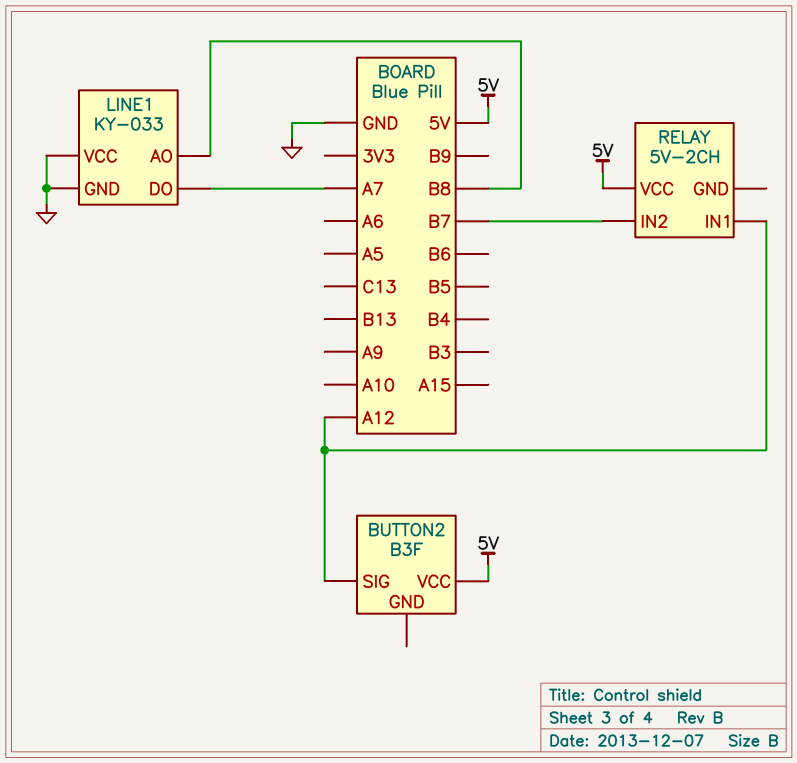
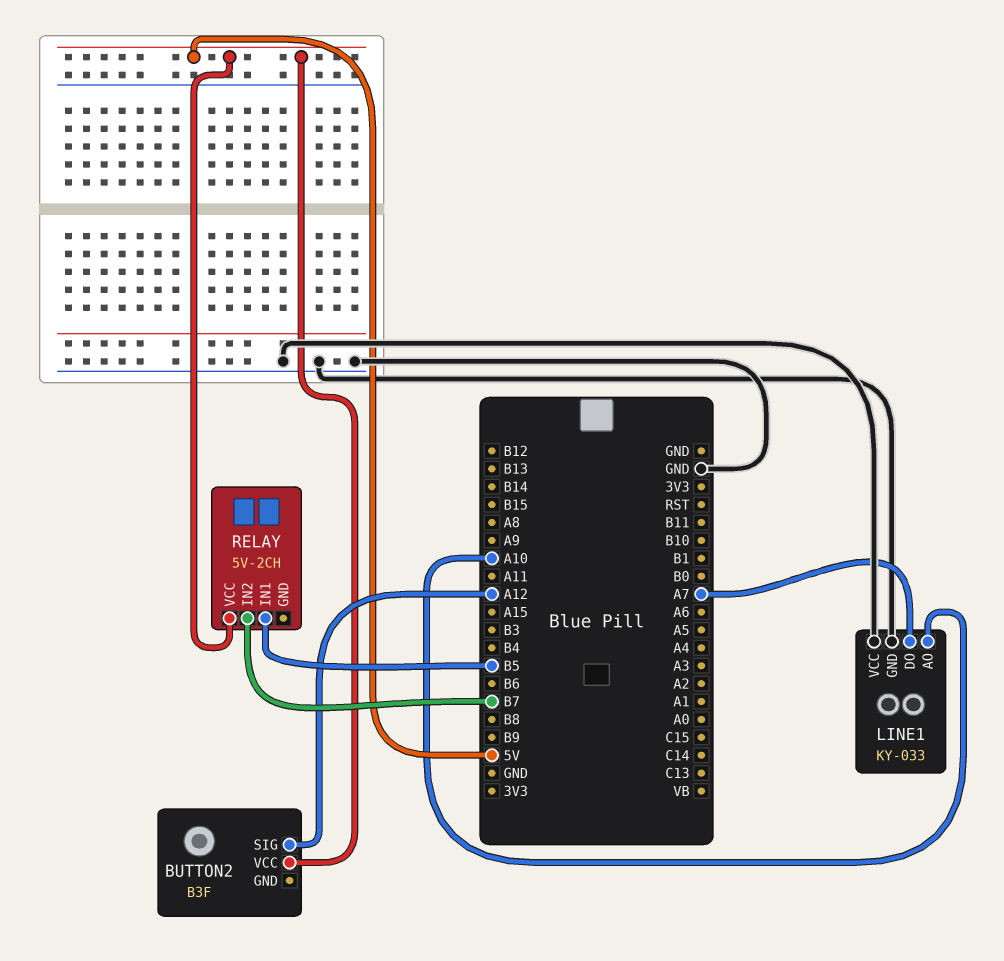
LINE1 pin AO: B8 -> A10
RELAY pin IN1: A12 -> B5

